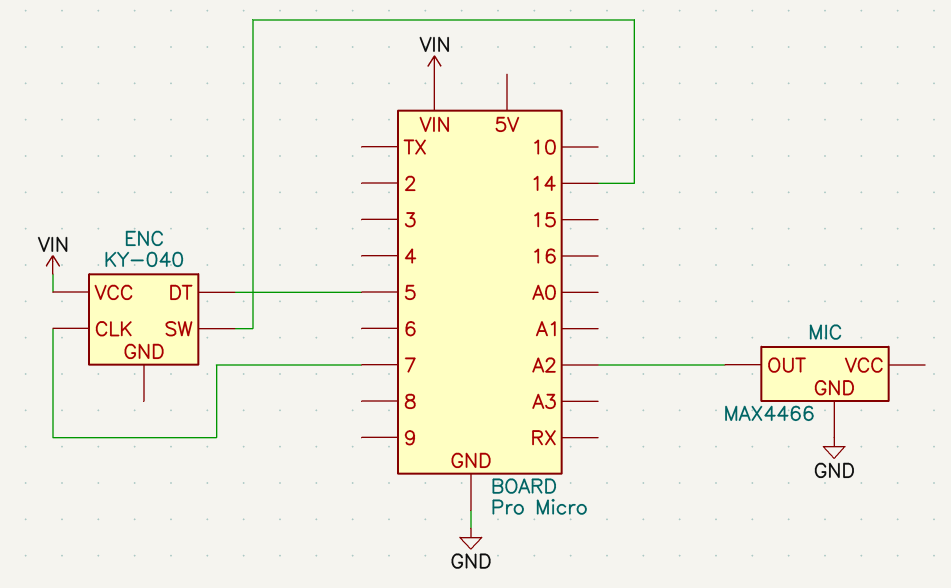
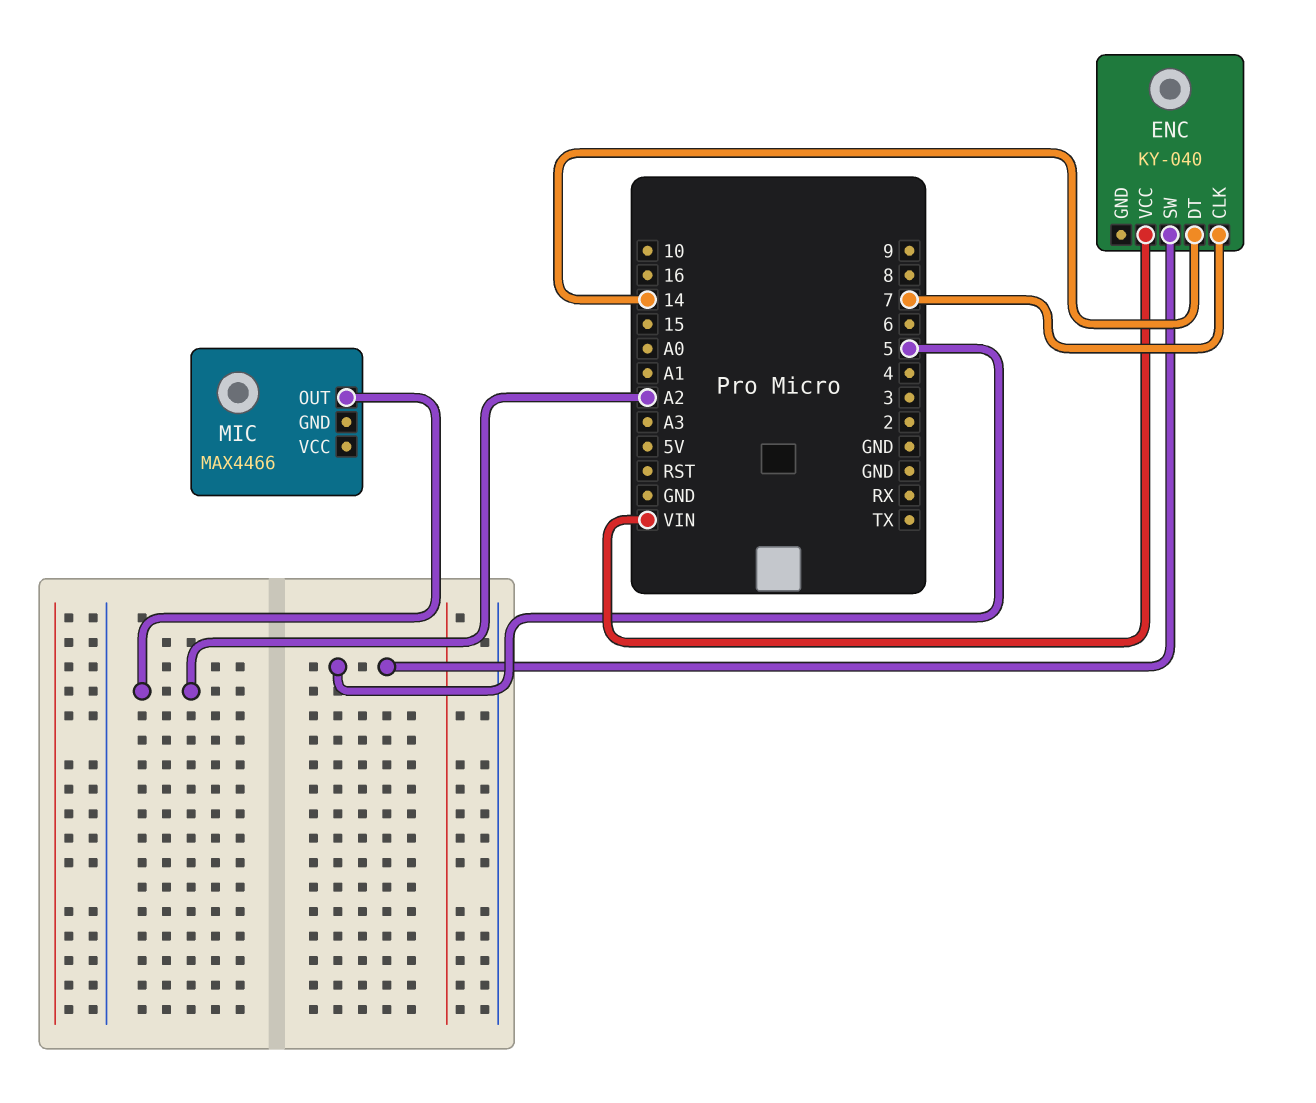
ENC pin DT: 5 -> 14
ENC pin SW: 14 -> 5
MIC pin GND: GND -> none

